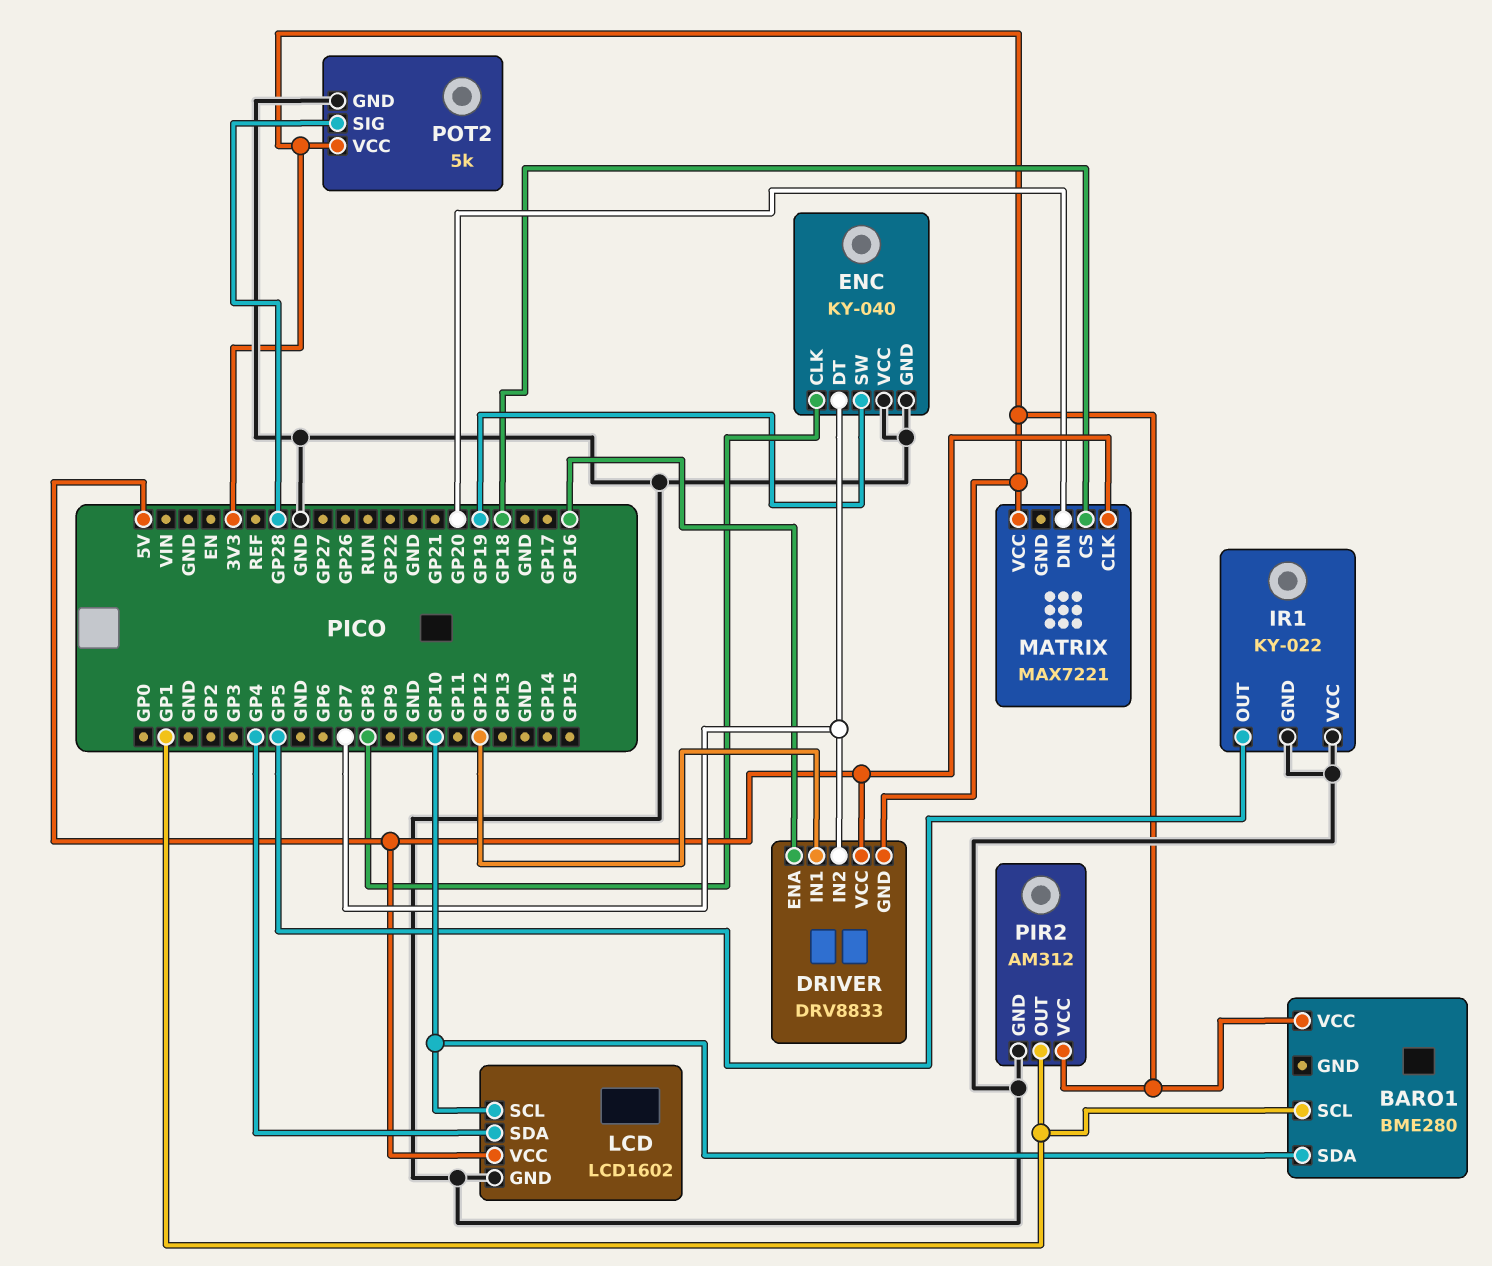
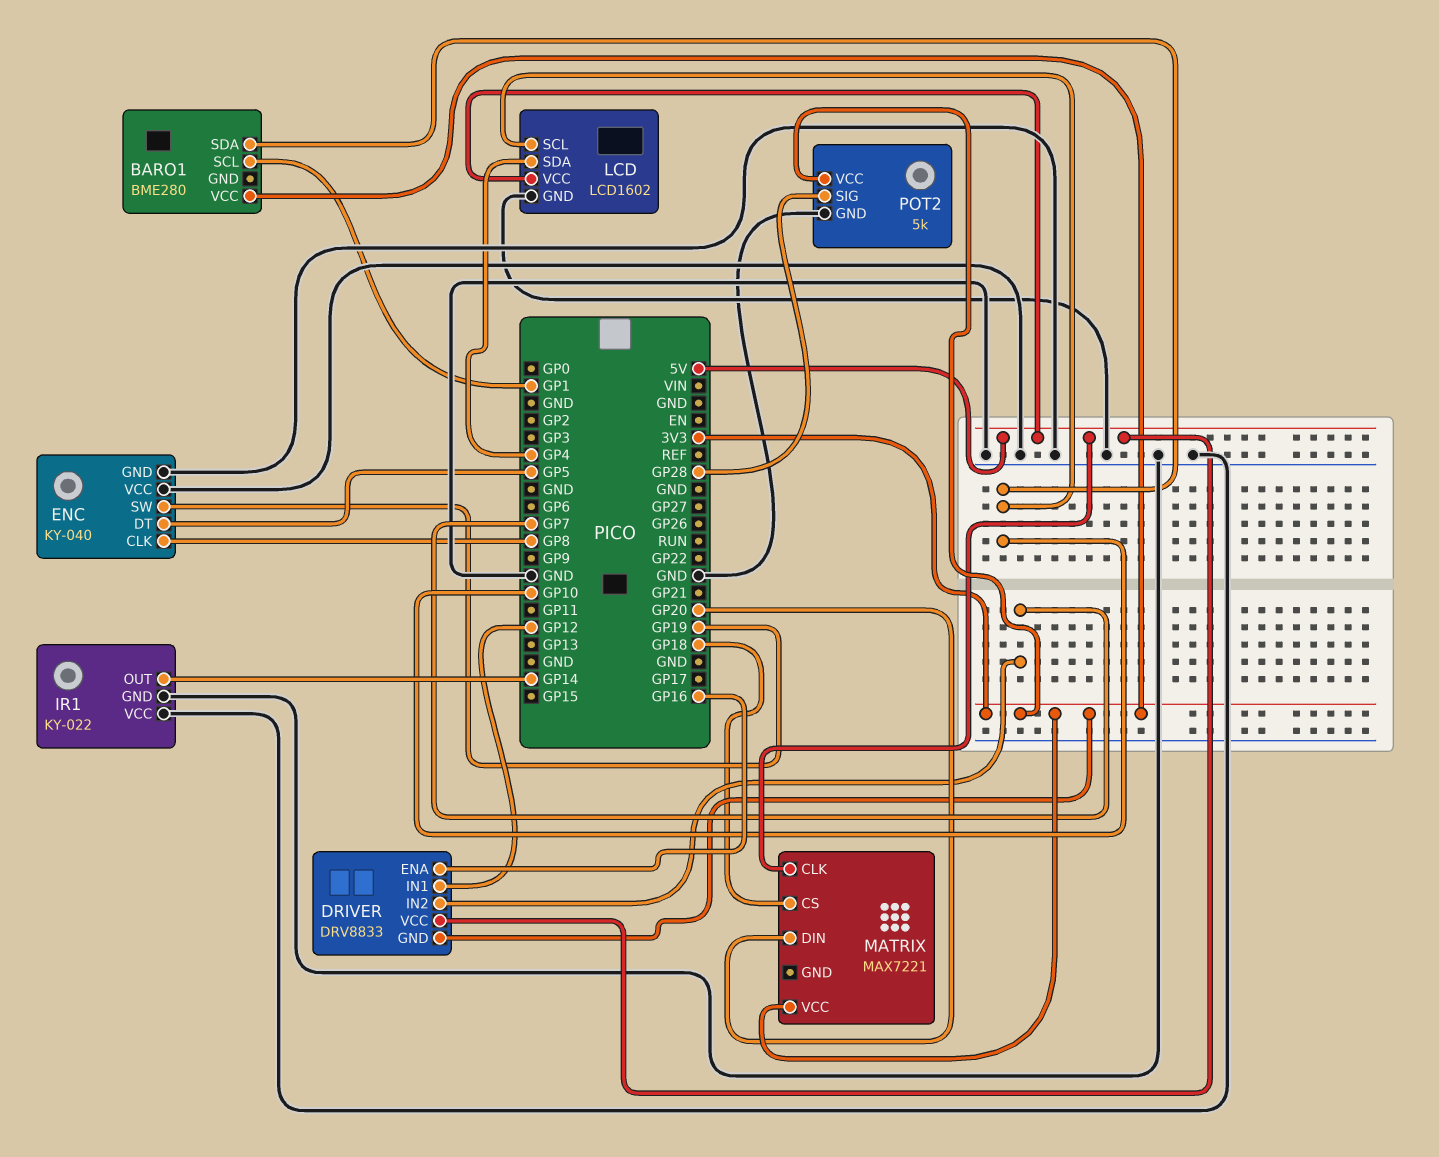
ENC pin DT: GP7 -> GP5
IR1 pin OUT: GP5 -> GP14
PIR2: AM312 -> none
PIR2 pin GND: GND -> none
PIR2 pin OUT: GP1 -> none
PIR2 pin VCC: 3V3 -> none

